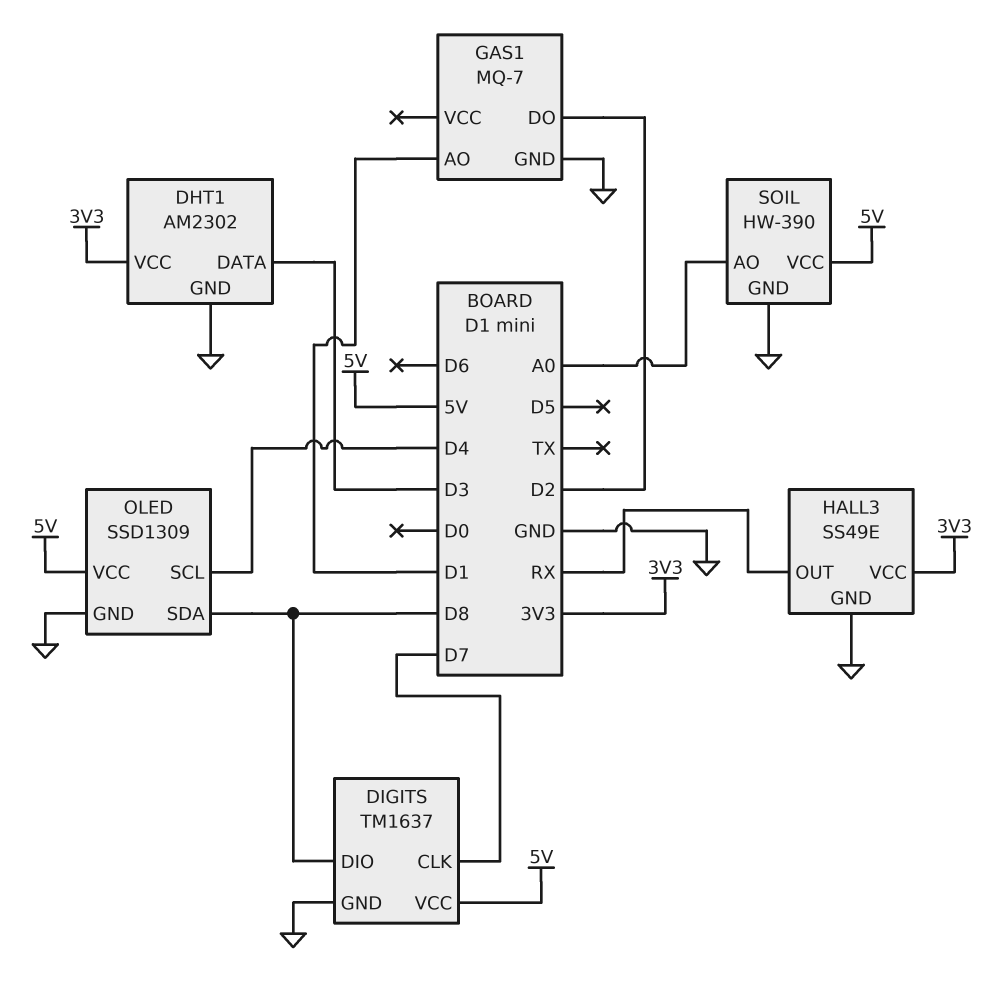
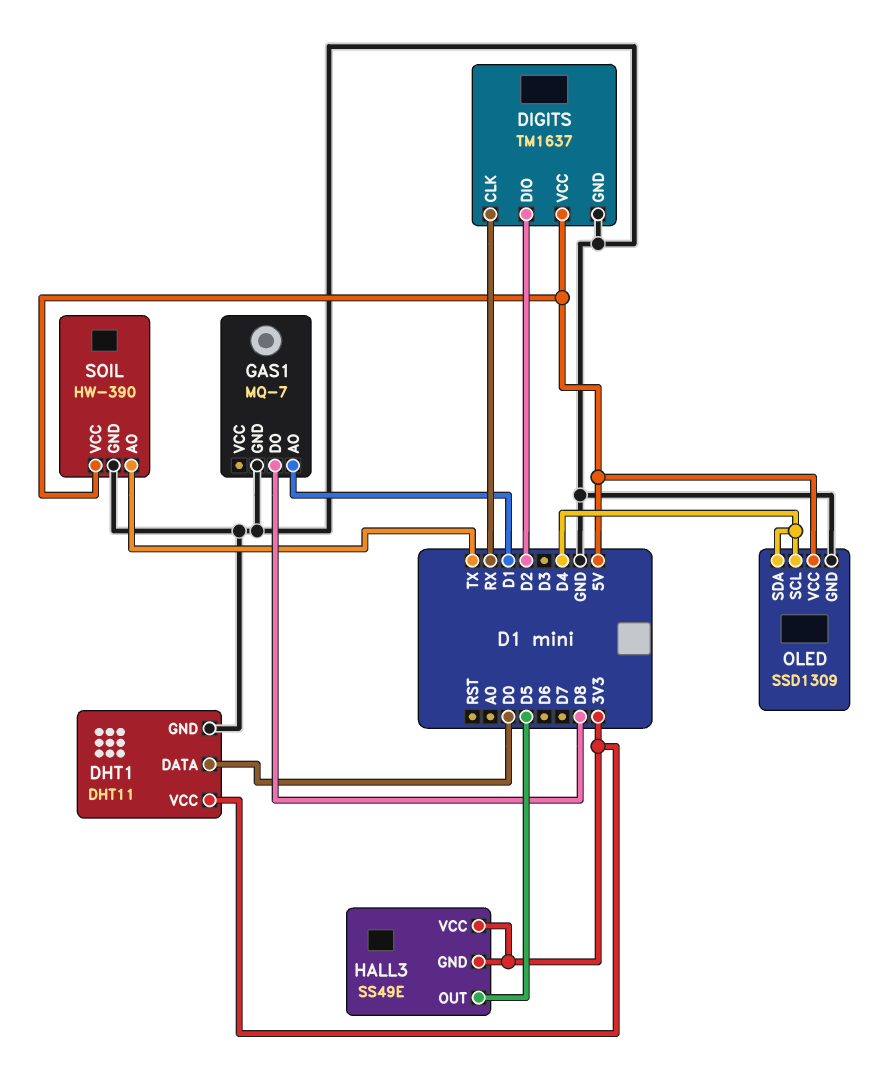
DHT1: AM2302 -> DHT11
DHT1 pin DATA: D3 -> D0
DIGITS pin CLK: D7 -> RX
DIGITS pin DIO: D8 -> D2
GAS1 pin DO: D2 -> D8
HALL3 pin GND: GND -> 3V3
HALL3 pin OUT: RX -> D5
OLED pin SDA: D8 -> D4
SOIL pin AO: A0 -> TX

